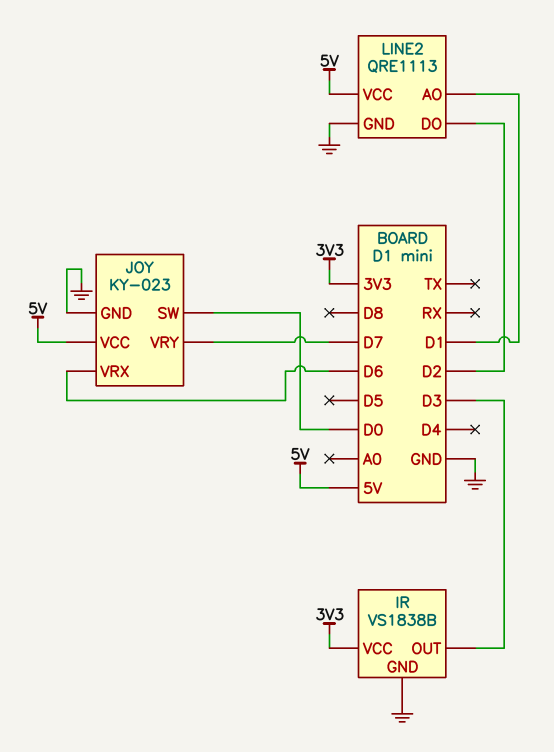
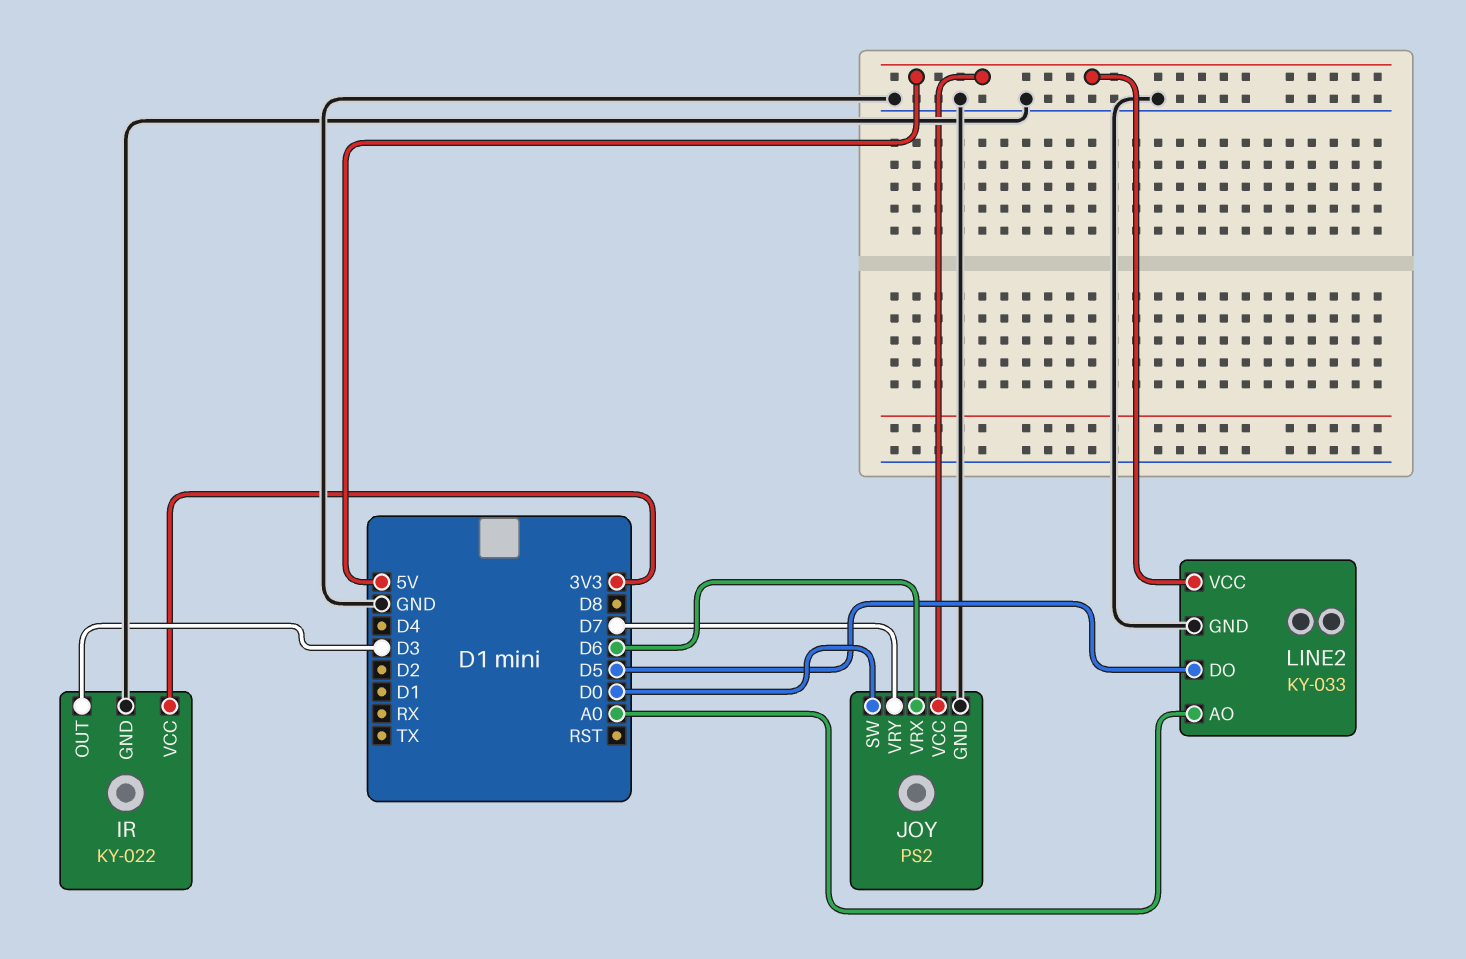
IR: VS1838B -> KY-022
JOY: KY-023 -> PS2
LINE2: QRE1113 -> KY-033
LINE2 pin AO: D1 -> A0
LINE2 pin DO: D2 -> D5

